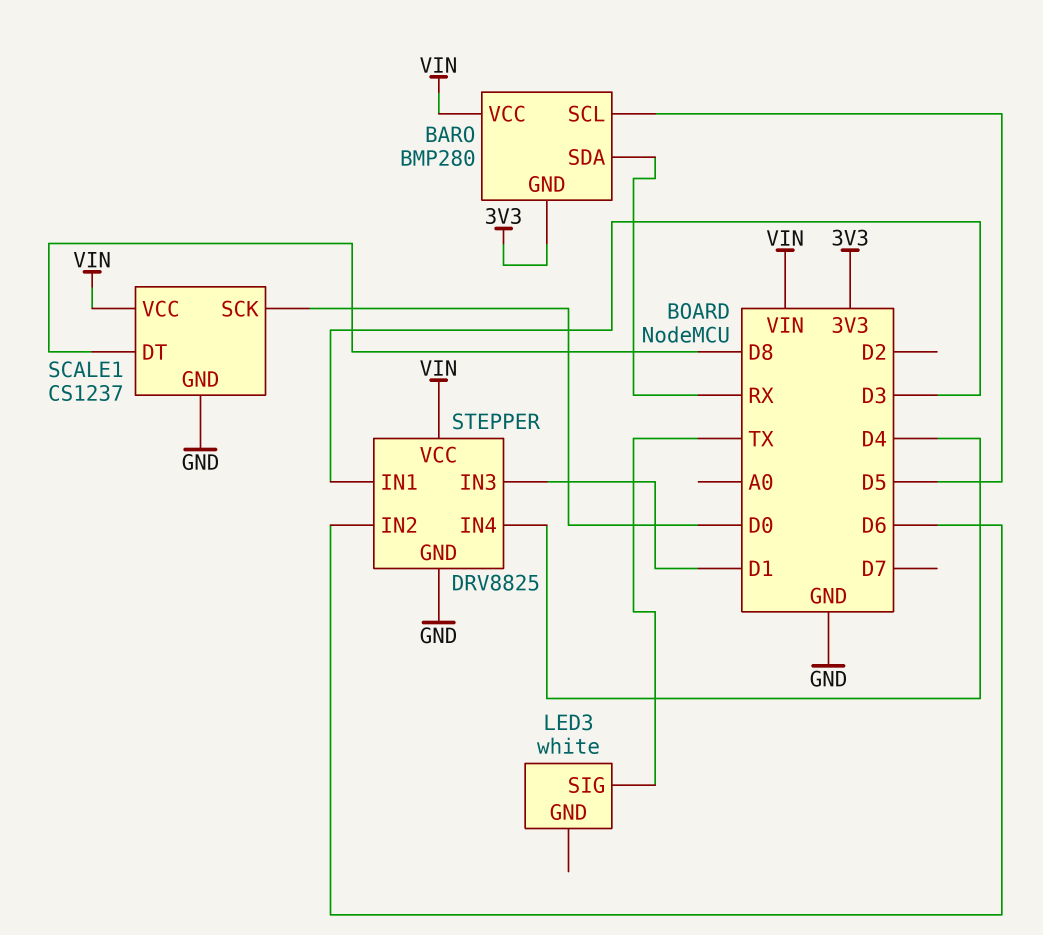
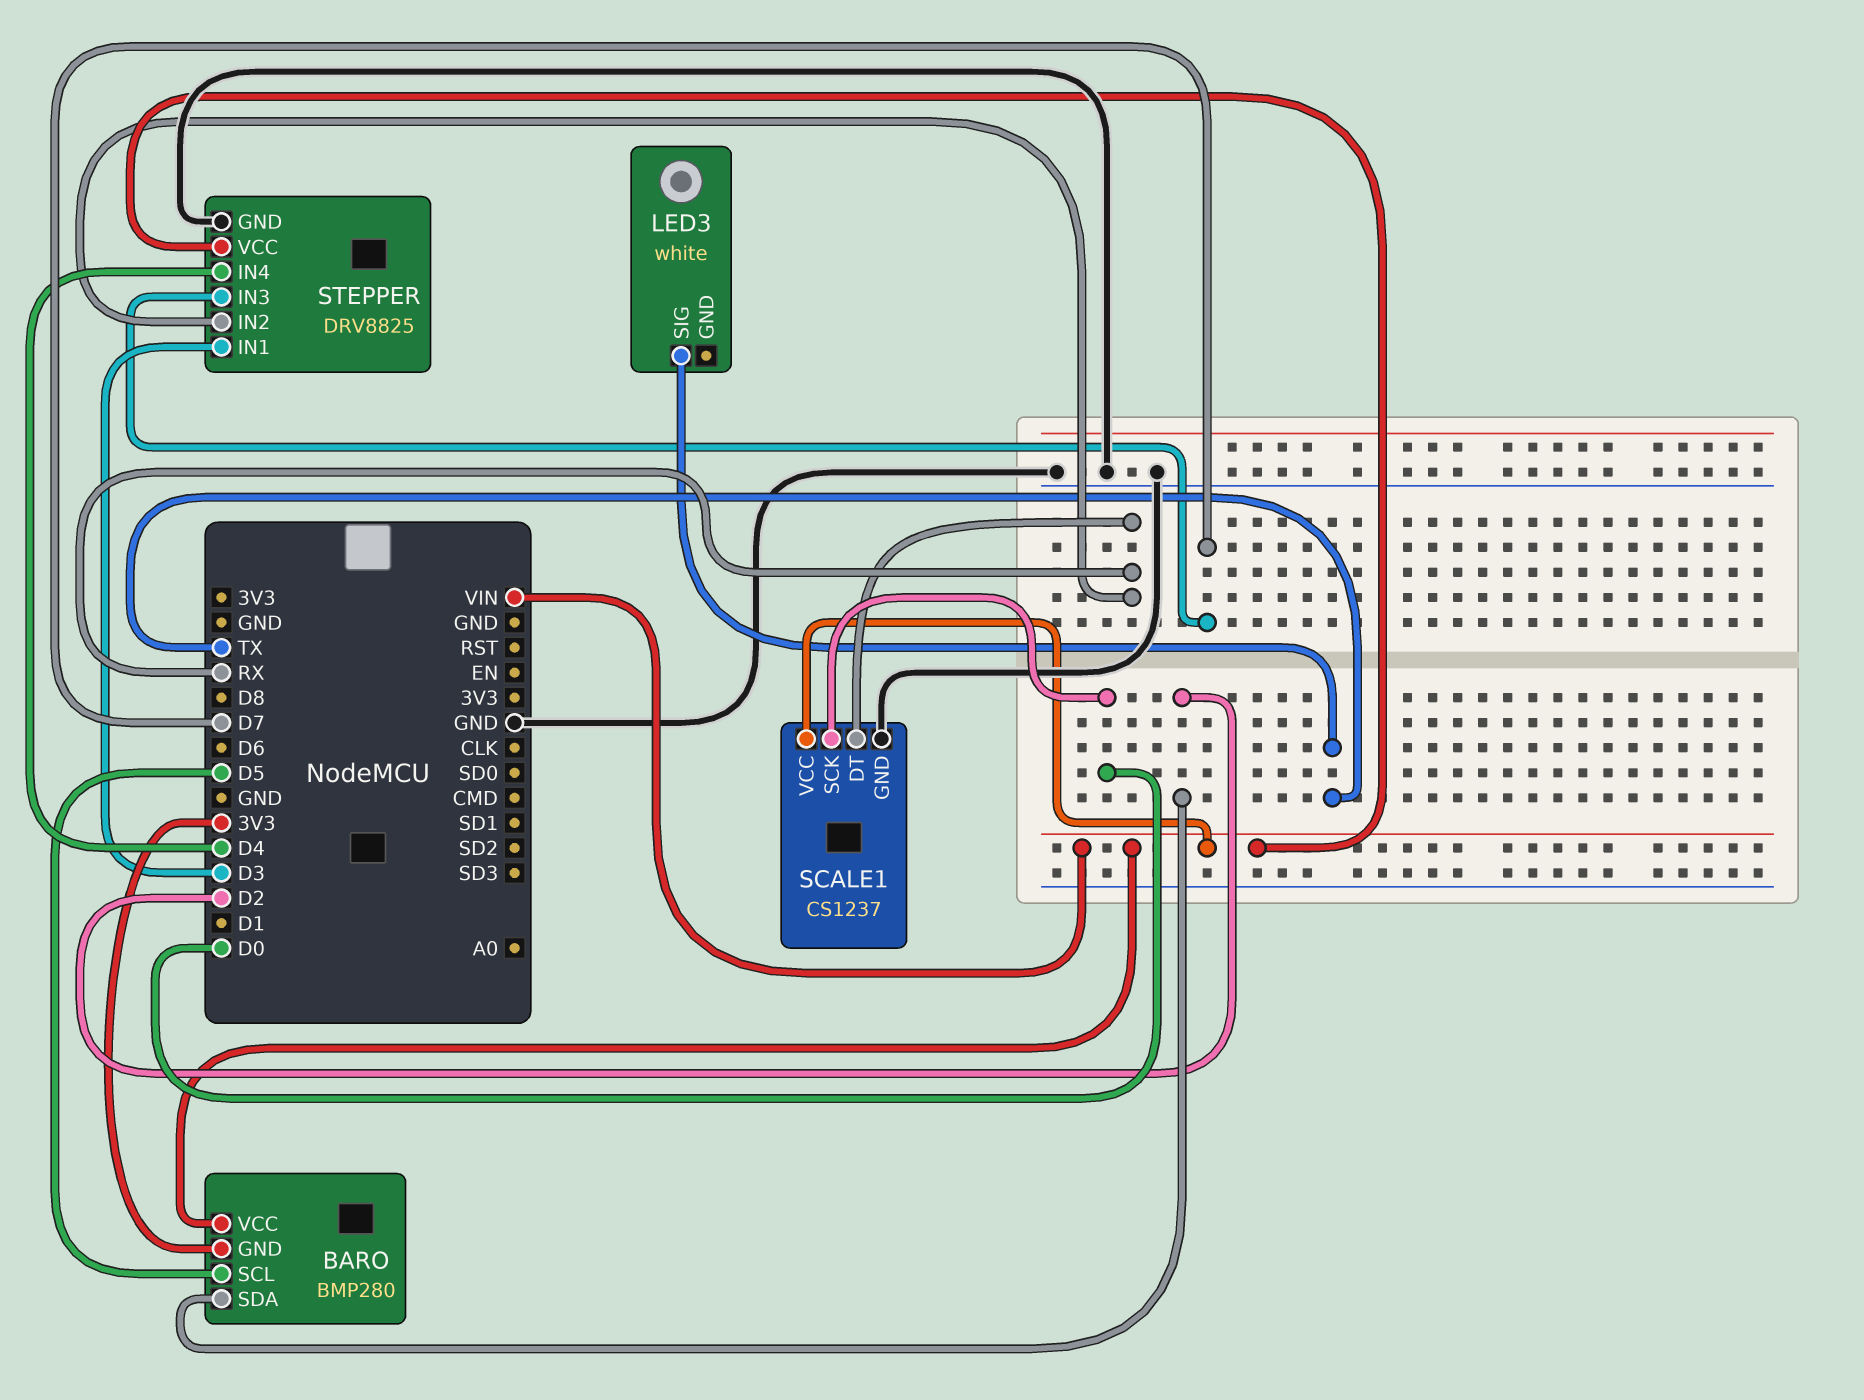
BARO pin SDA: RX -> D2
SCALE1 pin DT: D8 -> RX
STEPPER pin IN2: D6 -> RX
STEPPER pin IN3: D1 -> D7

